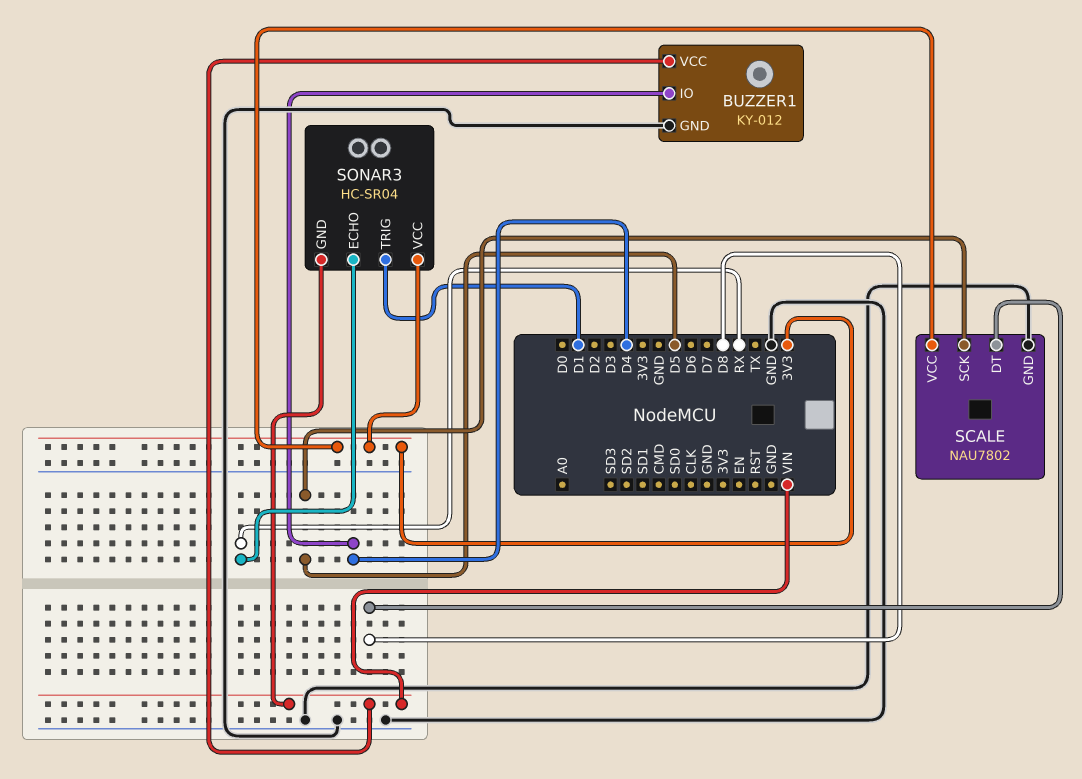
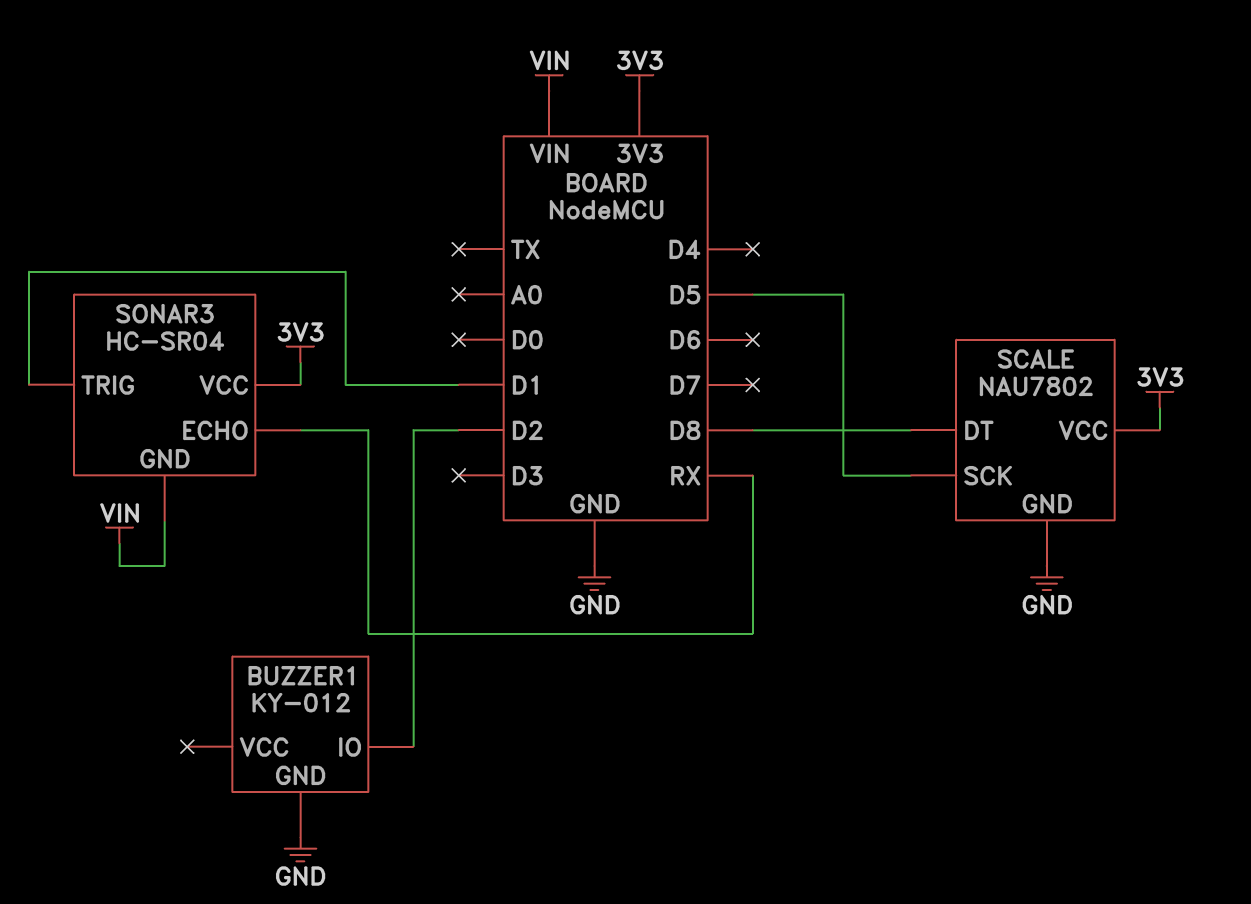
BUZZER1 pin IO: D4 -> D2
BUZZER1 pin VCC: VIN -> none

